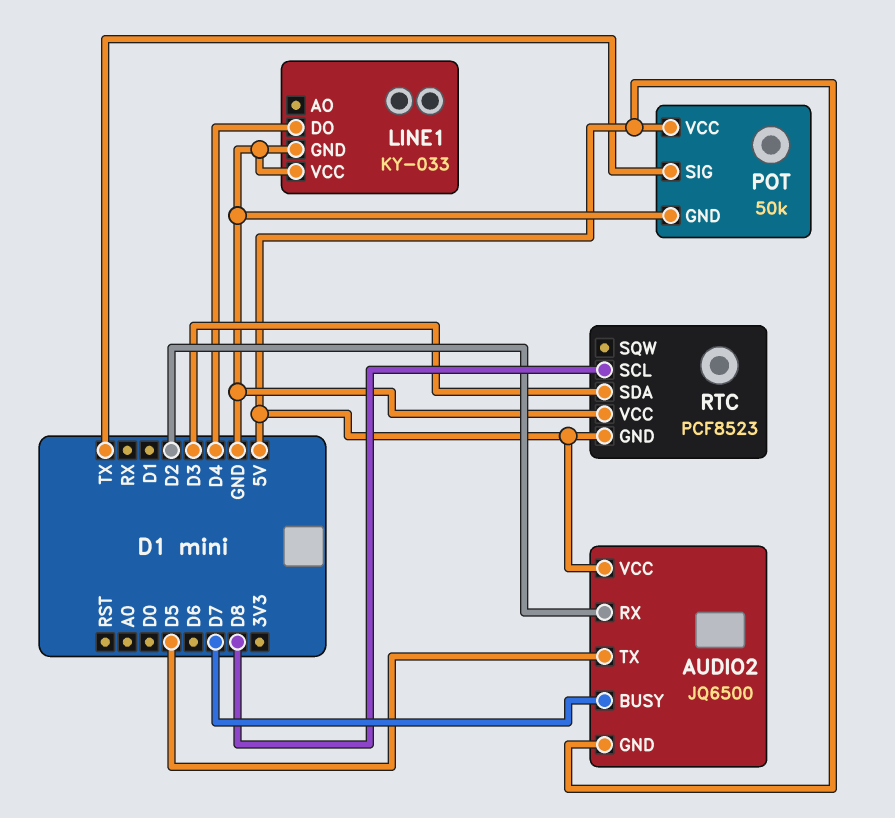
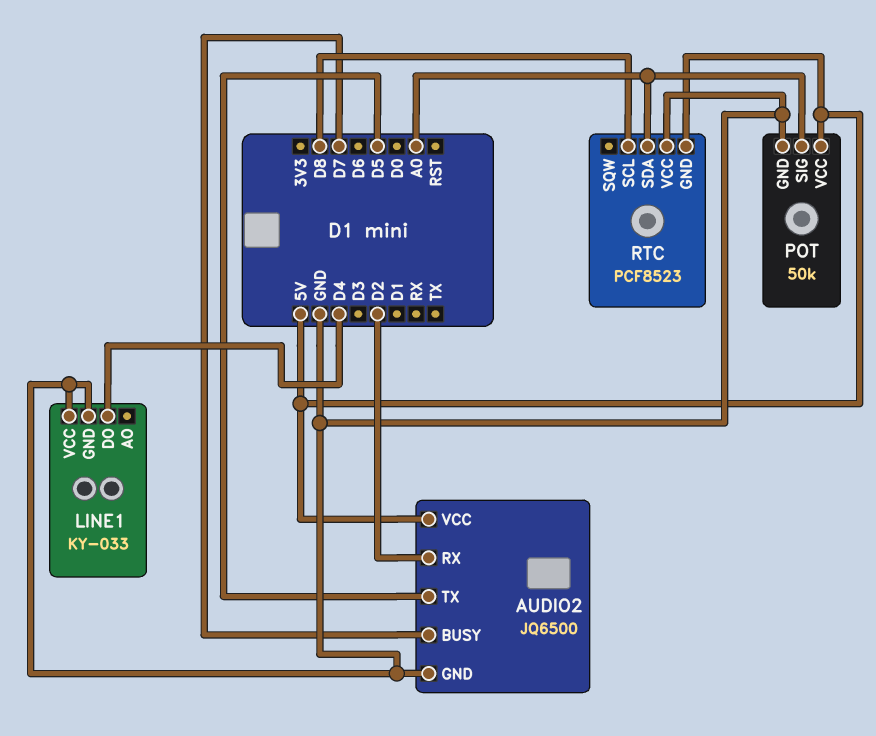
AUDIO2 pin GND: 5V -> GND
POT pin SIG: TX -> A0
RTC pin SDA: D3 -> A0

